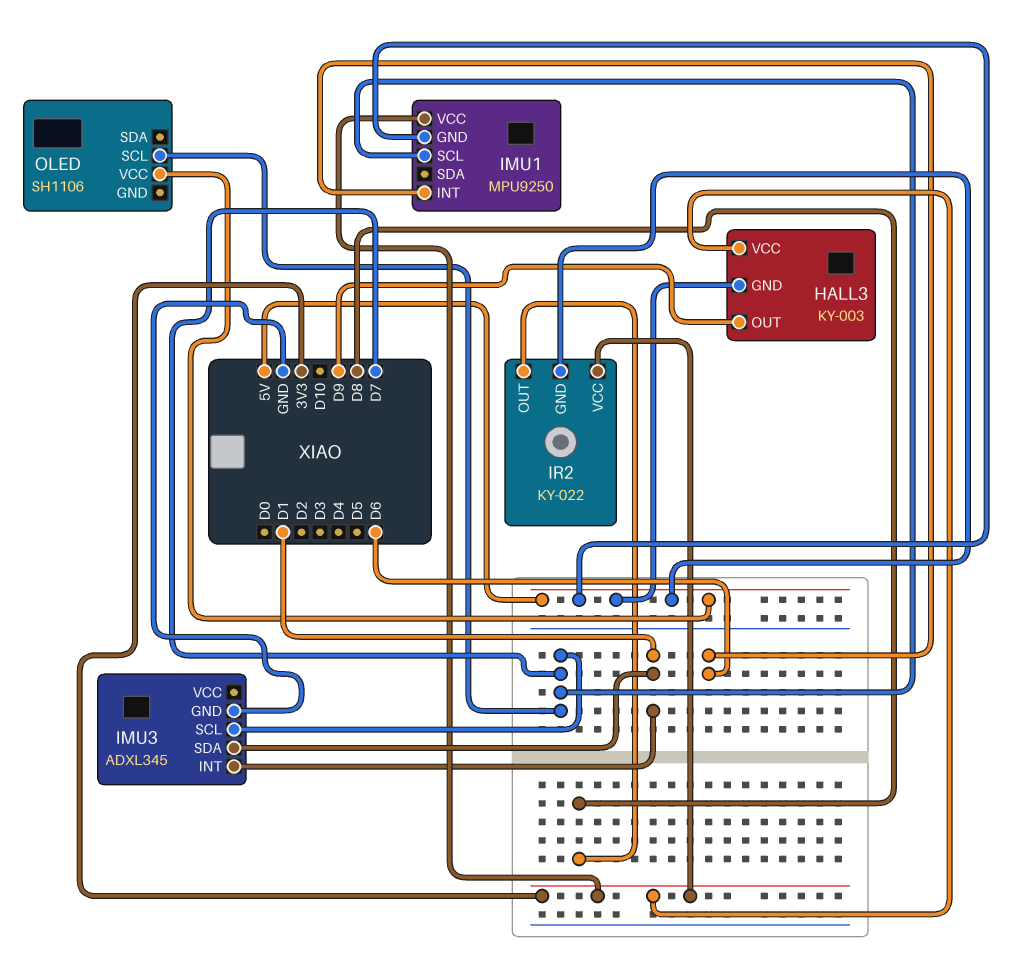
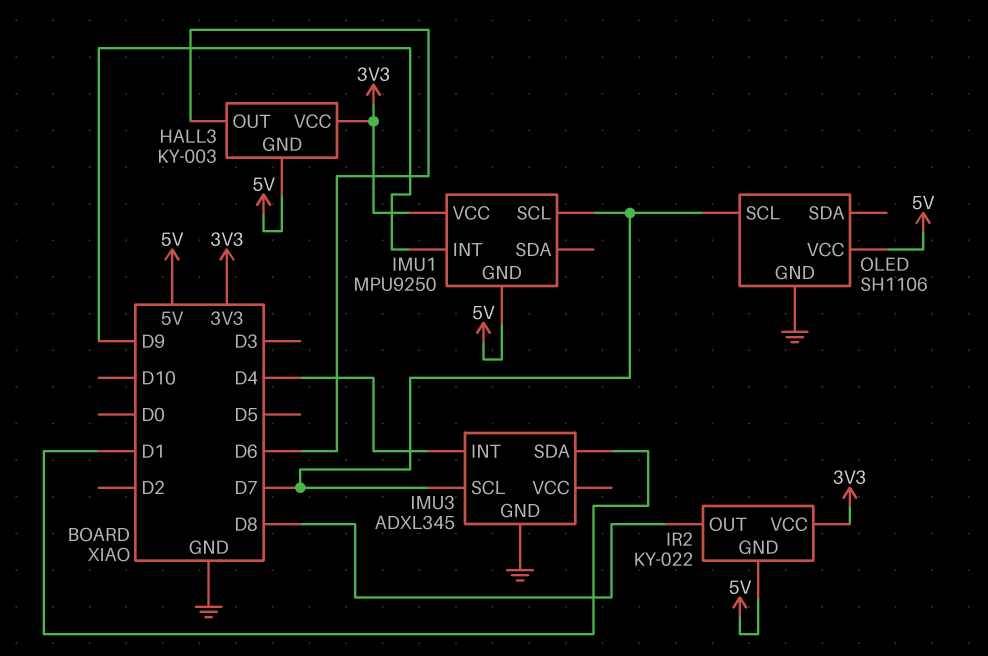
HALL3 pin OUT: D9 -> D6
IMU1 pin INT: D6 -> D9
IMU3 pin INT: D1 -> D4
OLED pin GND: none -> GND

